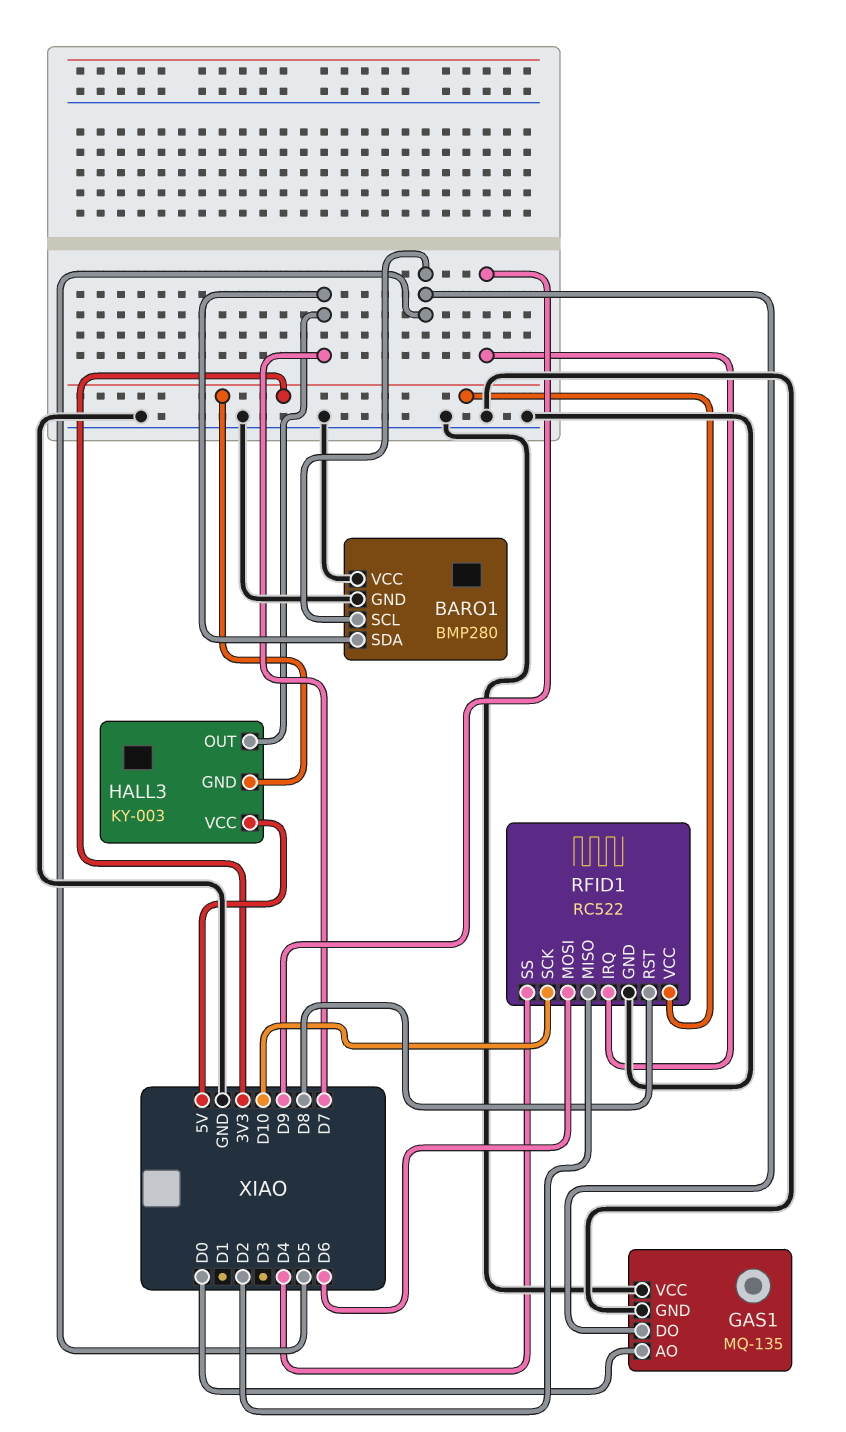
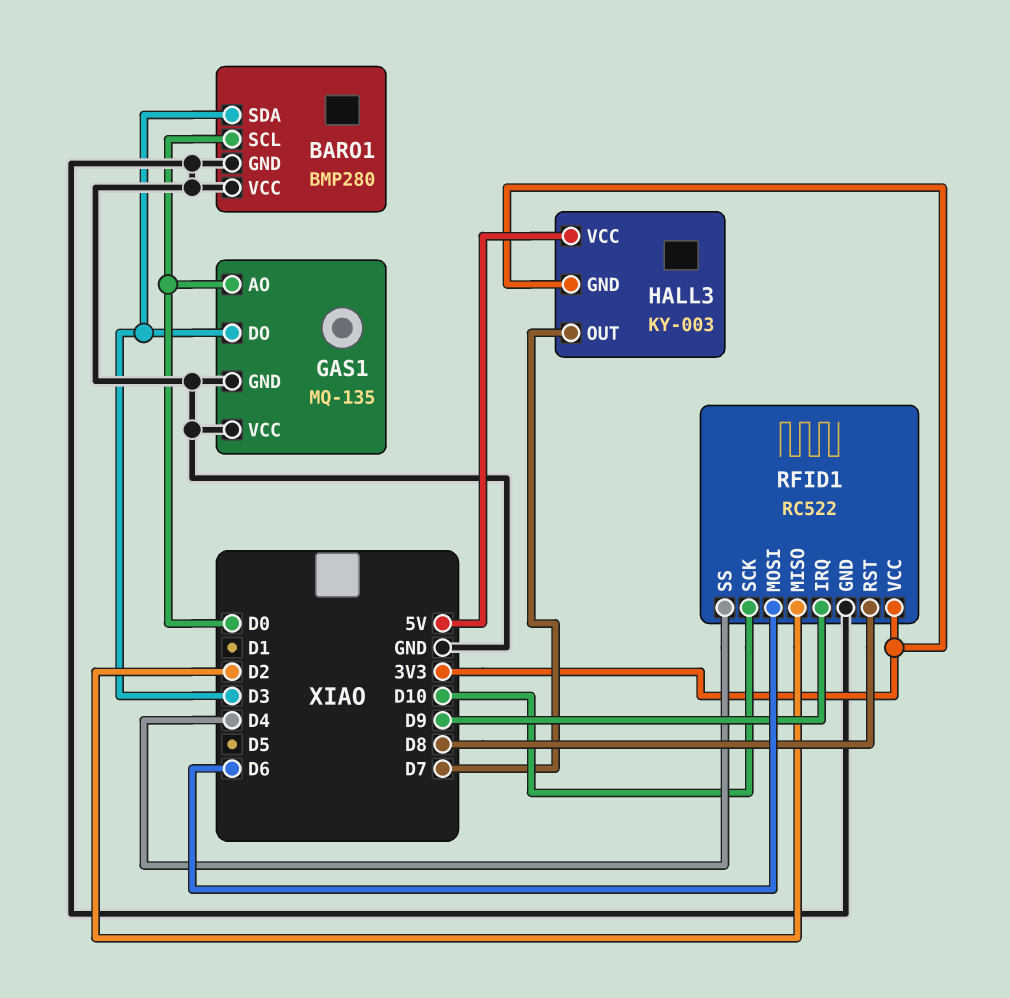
BARO1 pin SCL: D5 -> D0
BARO1 pin SDA: D7 -> D3
GAS1 pin DO: D5 -> D3

